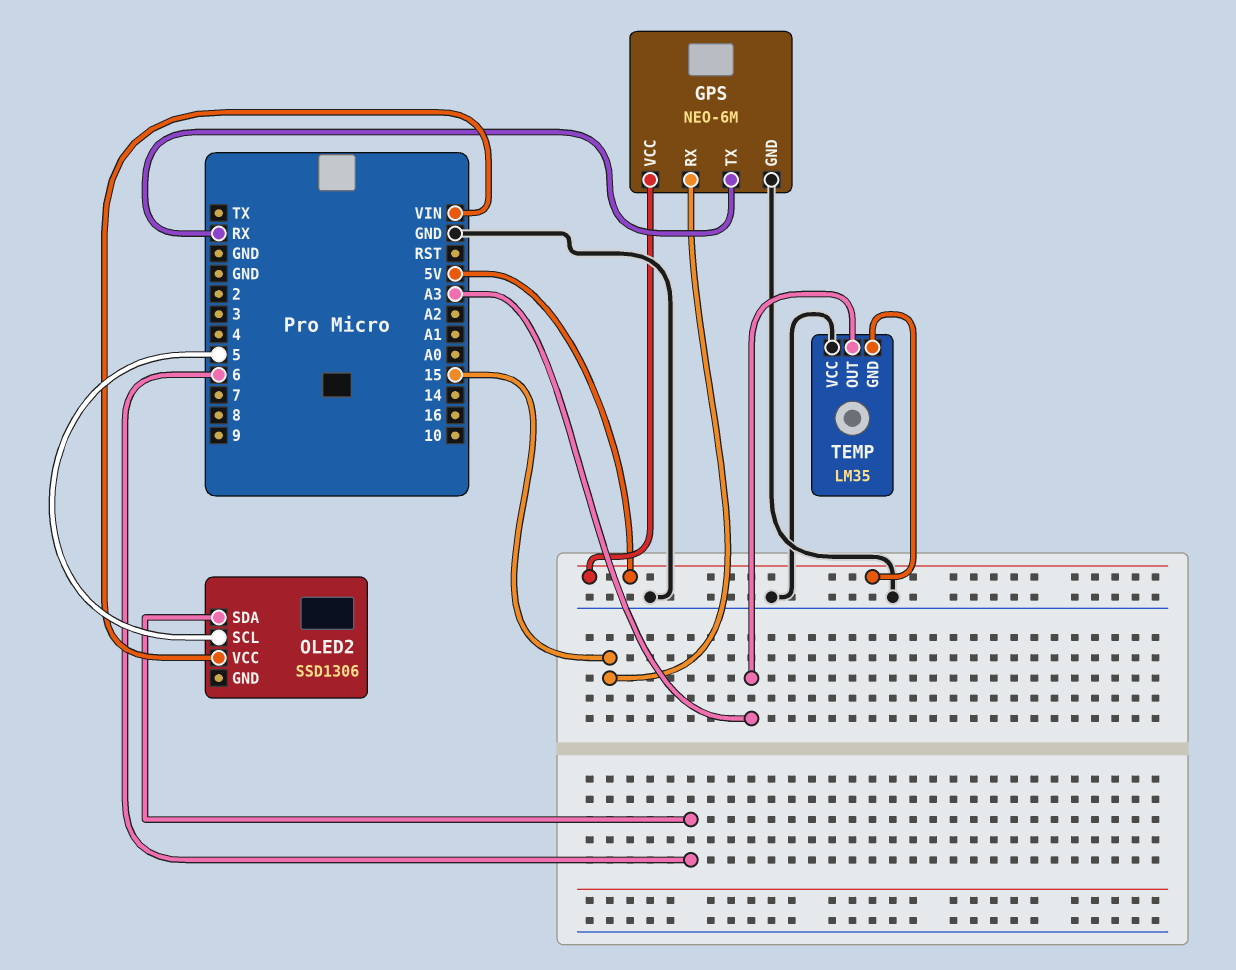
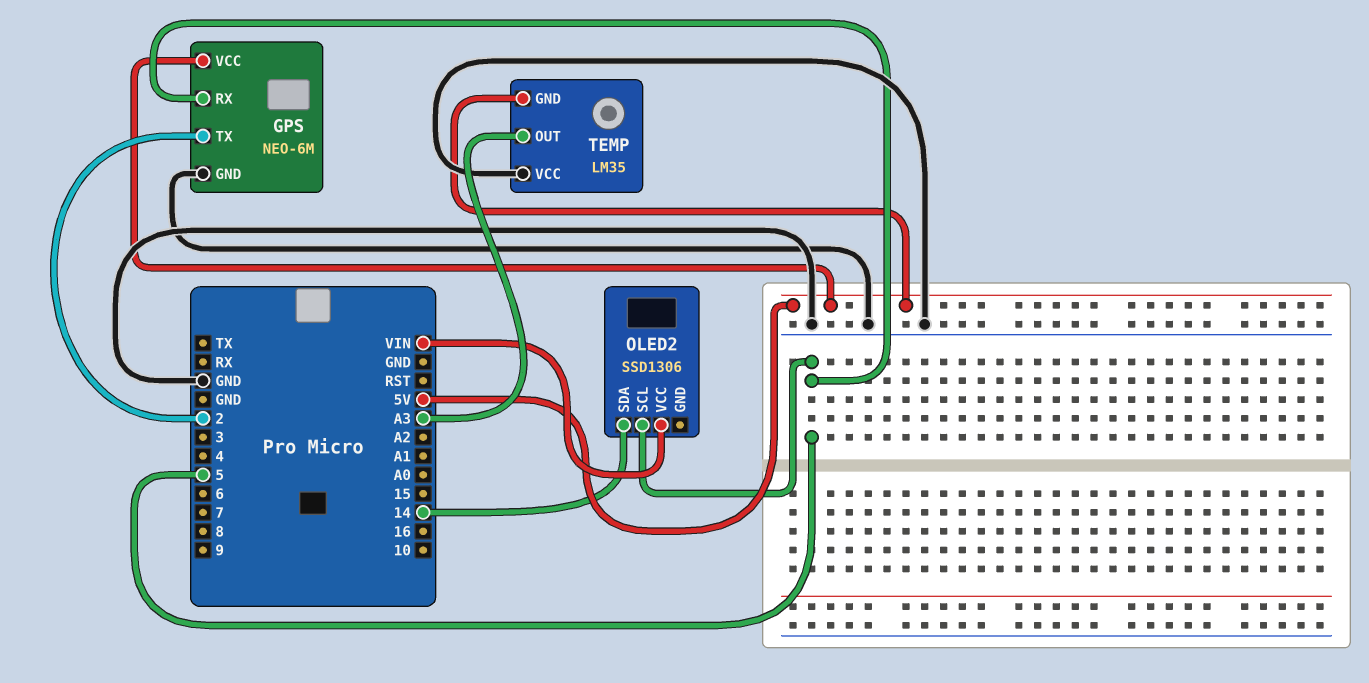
GPS pin RX: 15 -> 5
GPS pin TX: RX -> 2
OLED2 pin SDA: 6 -> 14

